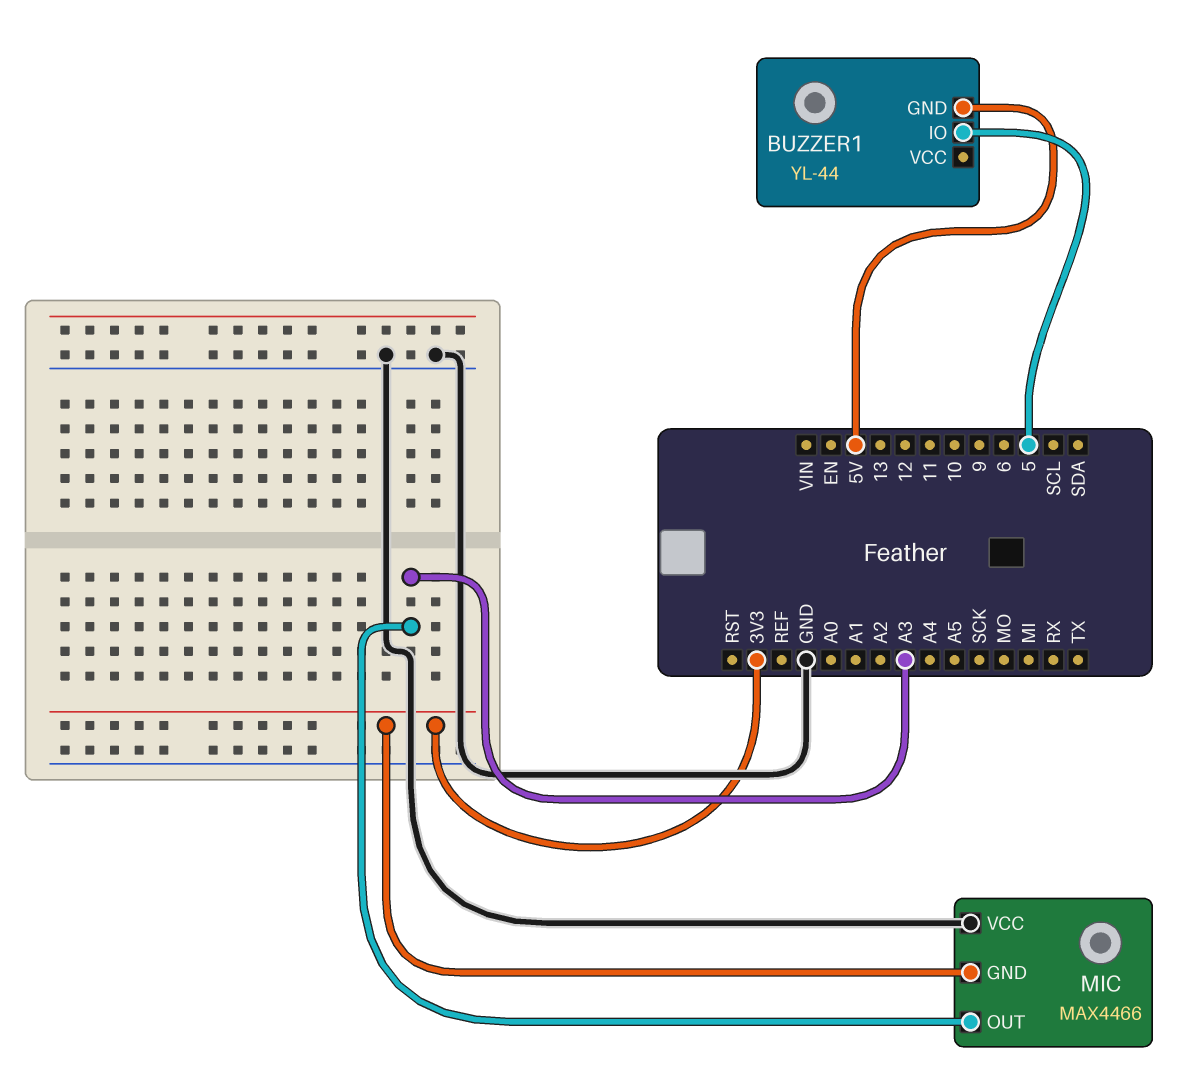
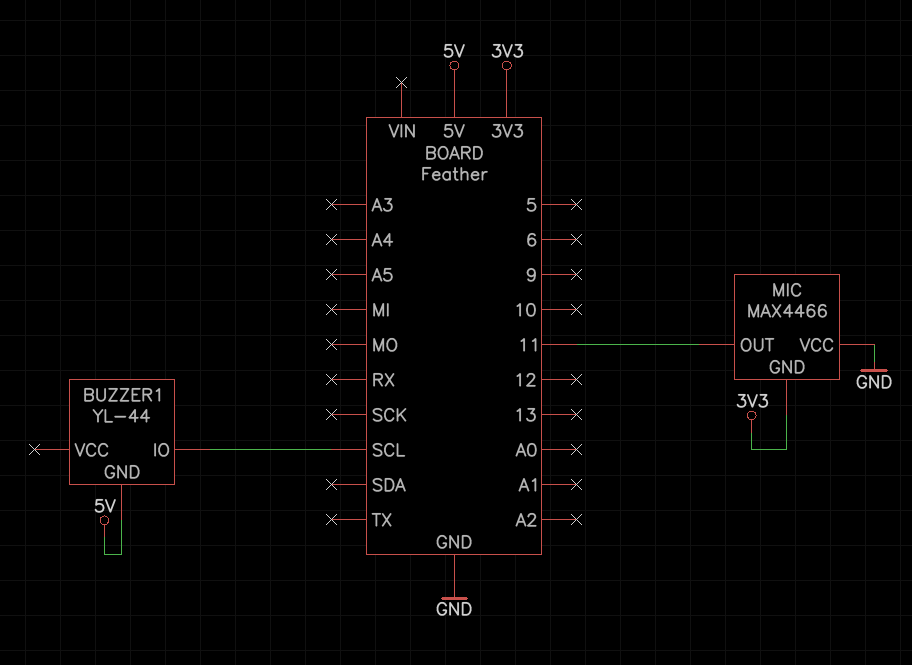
BUZZER1 pin IO: 5 -> SCL
MIC pin OUT: A3 -> 11

